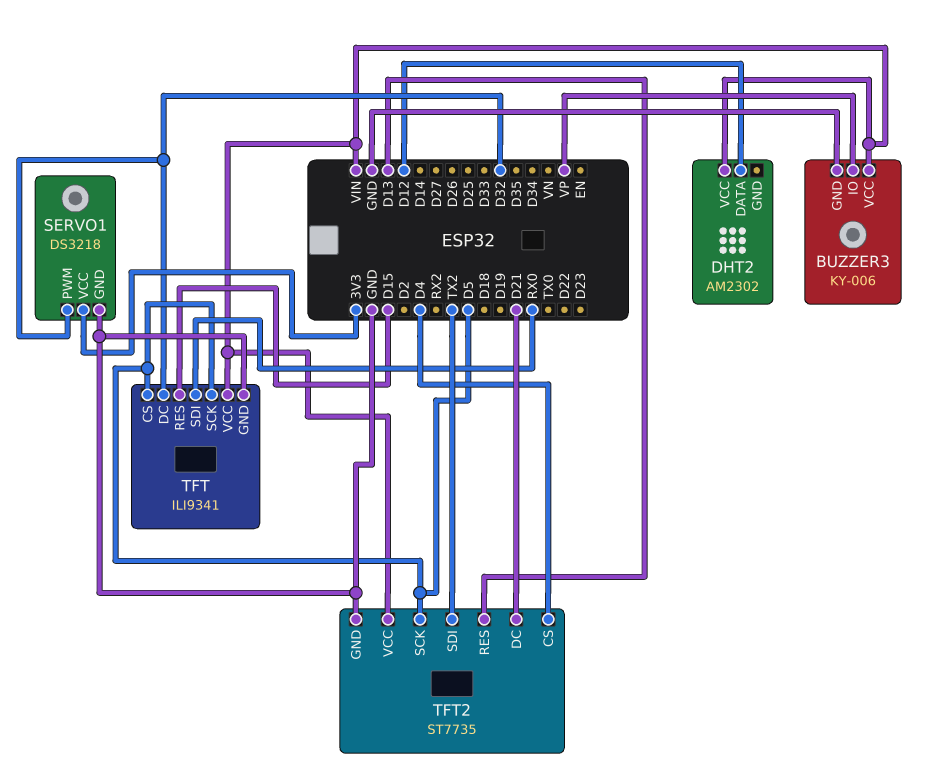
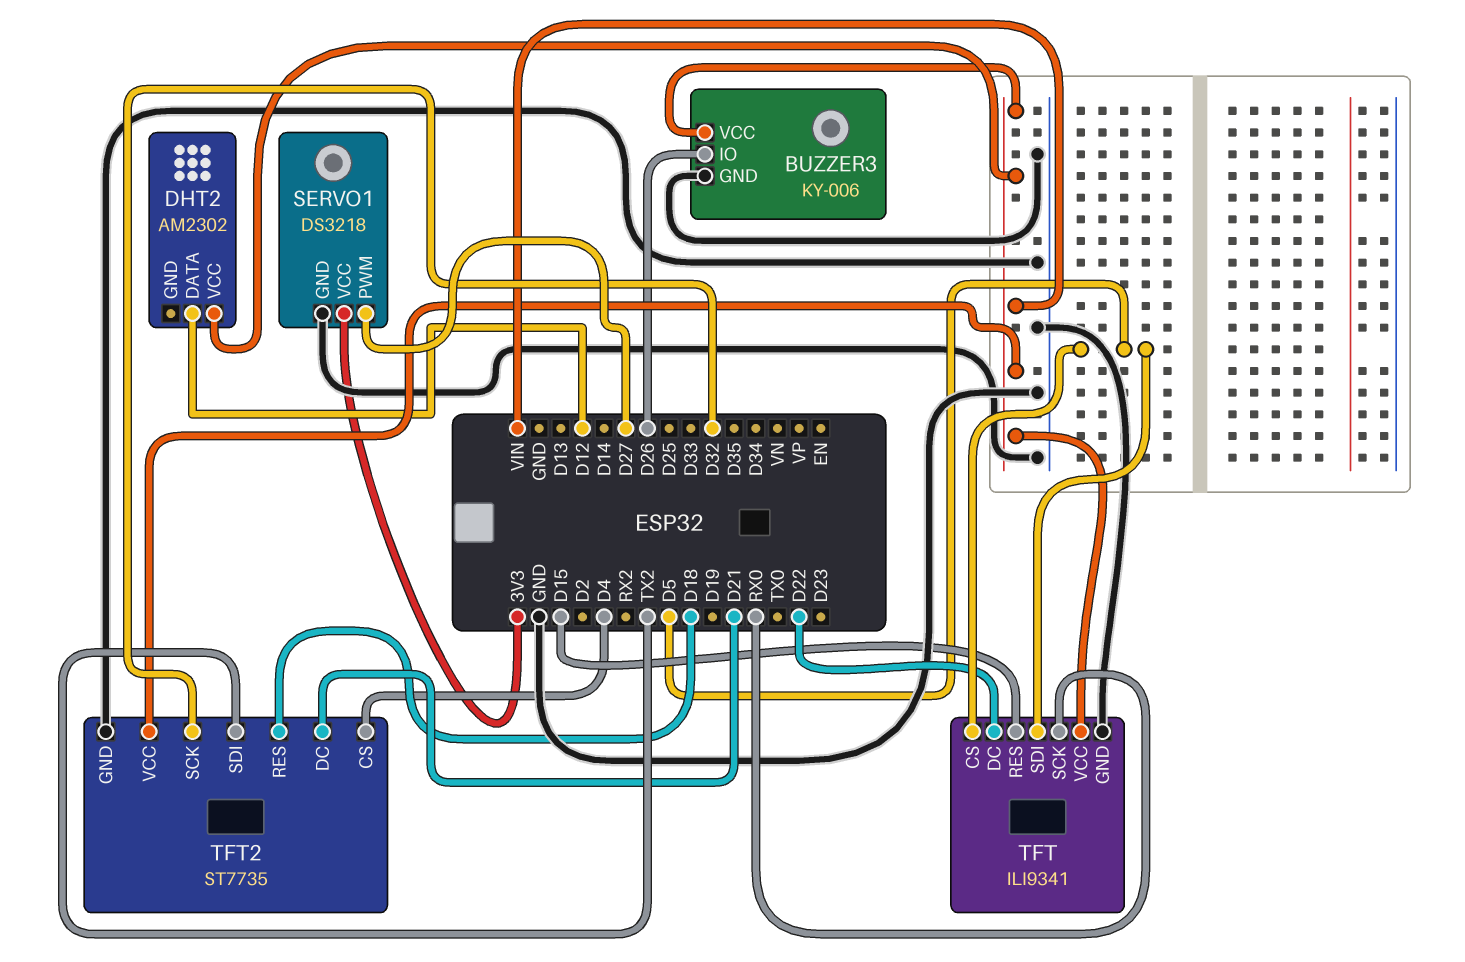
BUZZER3 pin IO: VP -> D26
SERVO1 pin PWM: D32 -> D27
TFT pin DC: D32 -> D22
TFT pin SCK: D5 -> RX0
TFT pin SDI: RX0 -> D5
TFT2 pin RES: D13 -> D18
TFT2 pin SCK: D5 -> D32

